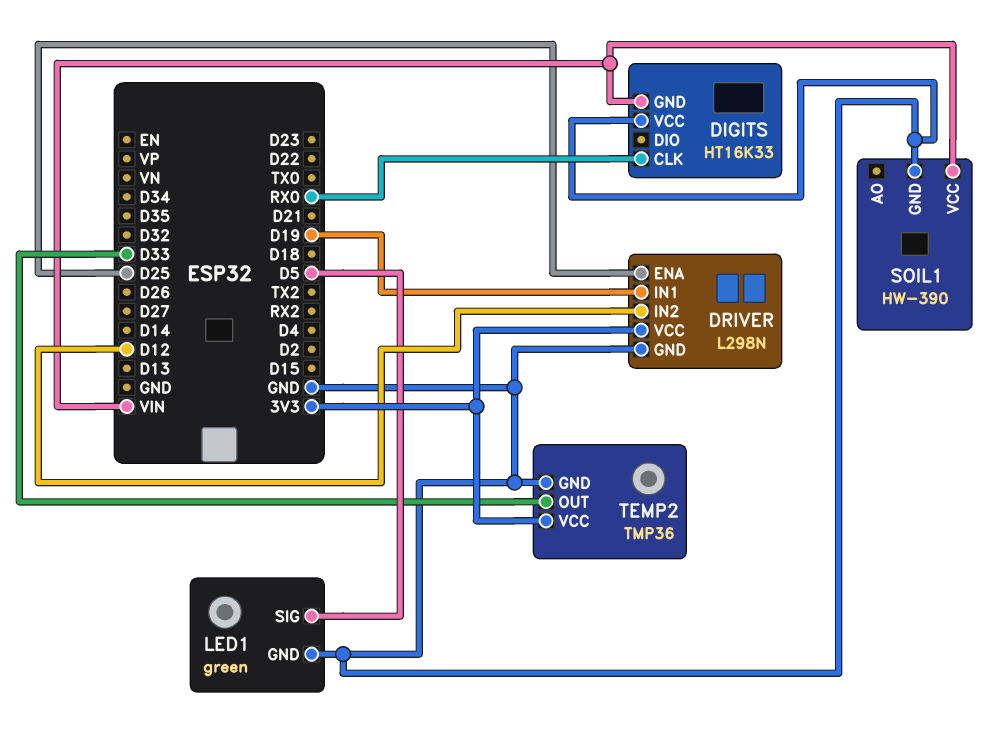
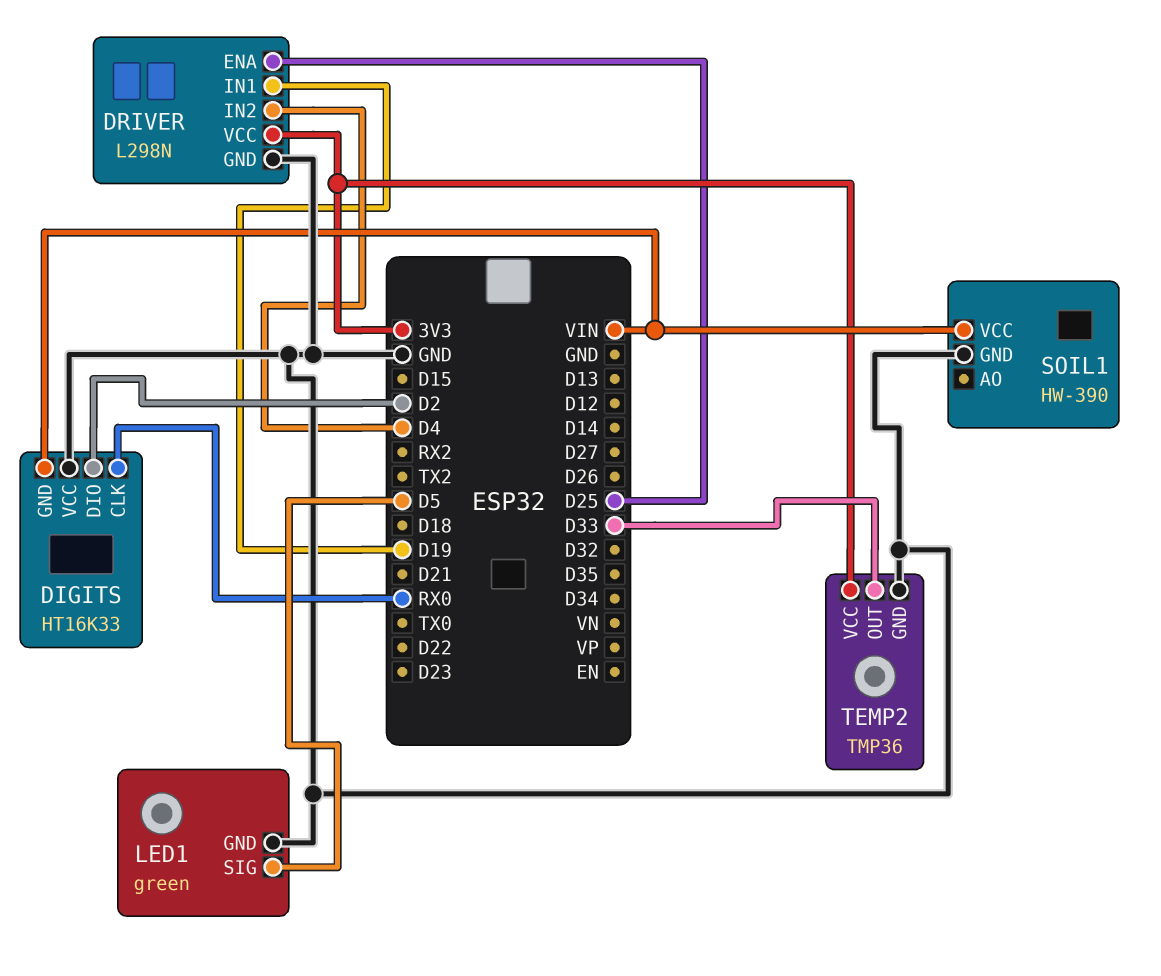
DIGITS pin DIO: none -> D2
DRIVER pin IN2: D12 -> D4

